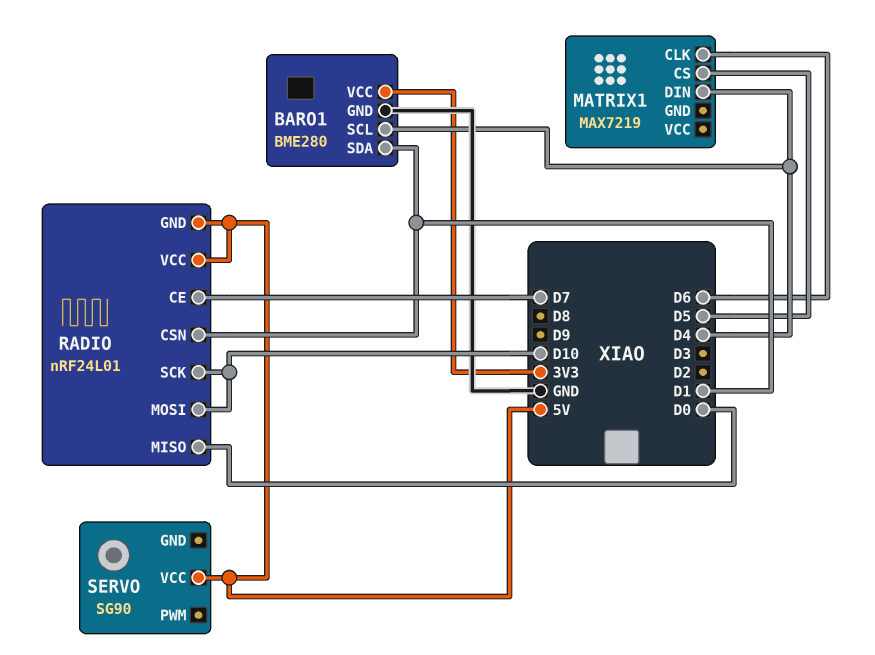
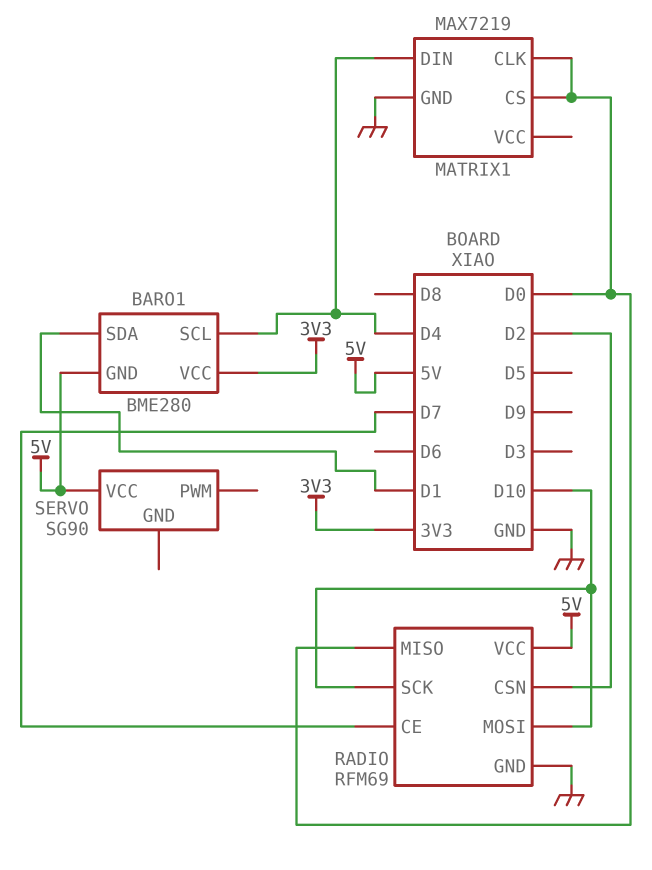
BARO1 pin GND: GND -> 5V
MATRIX1 pin CLK: D6 -> D0
MATRIX1 pin CS: D5 -> D0
MATRIX1 pin GND: none -> GND
RADIO: nRF24L01 -> RFM69
RADIO pin CSN: D1 -> D2
RADIO pin GND: 5V -> GND

